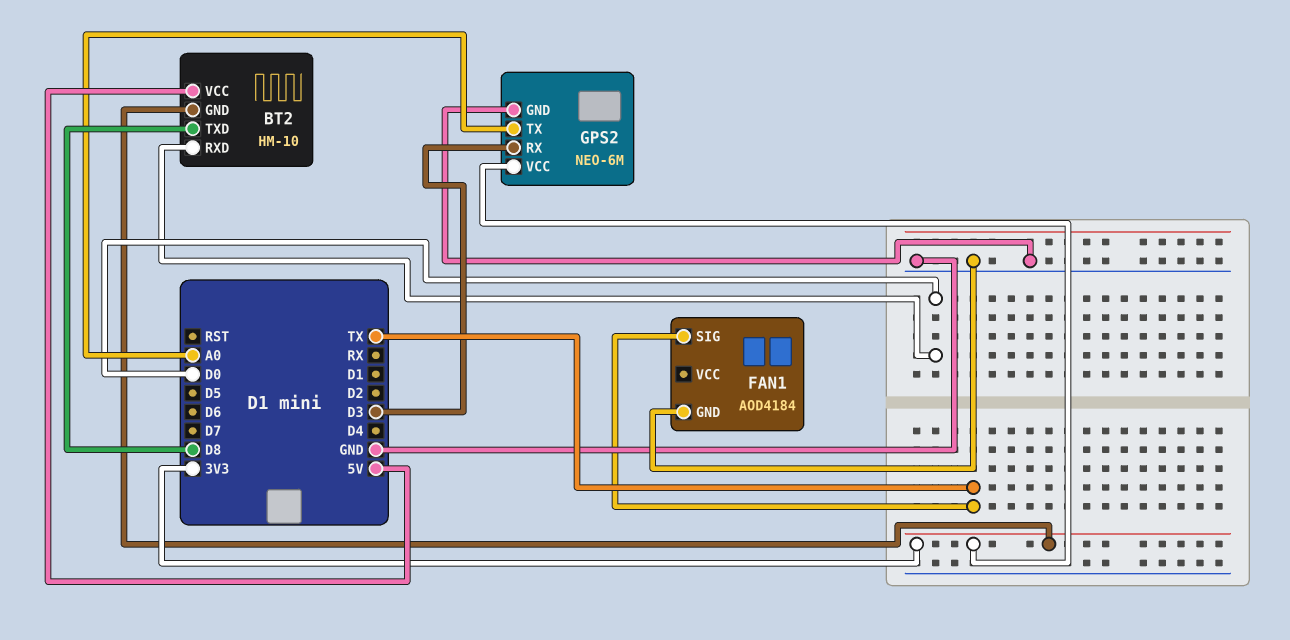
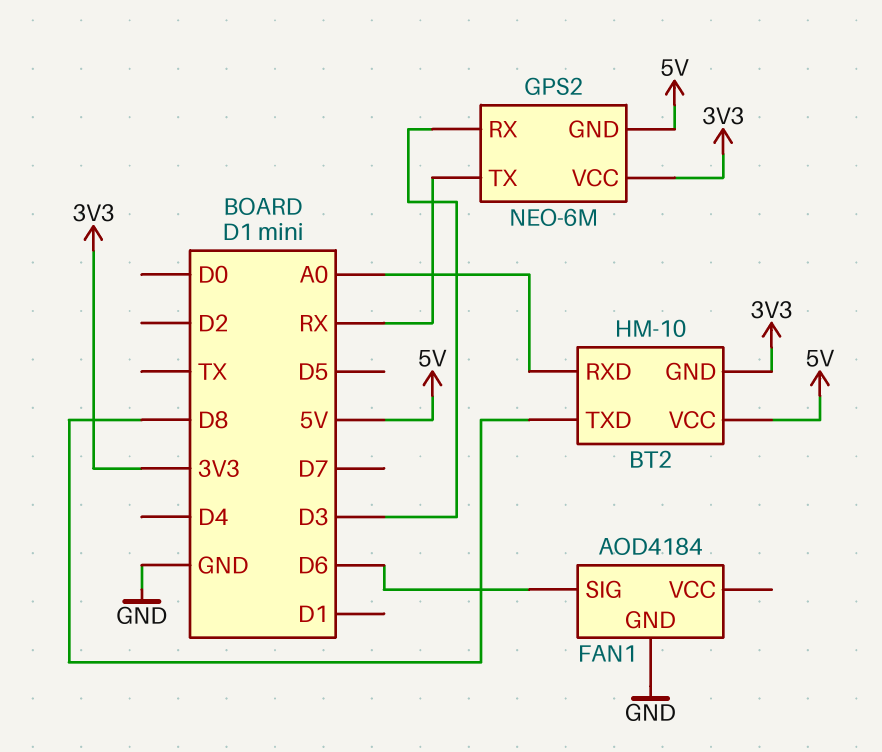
BT2 pin RXD: D0 -> A0
FAN1 pin SIG: TX -> D6
GPS2 pin GND: GND -> 5V
GPS2 pin TX: A0 -> RX

